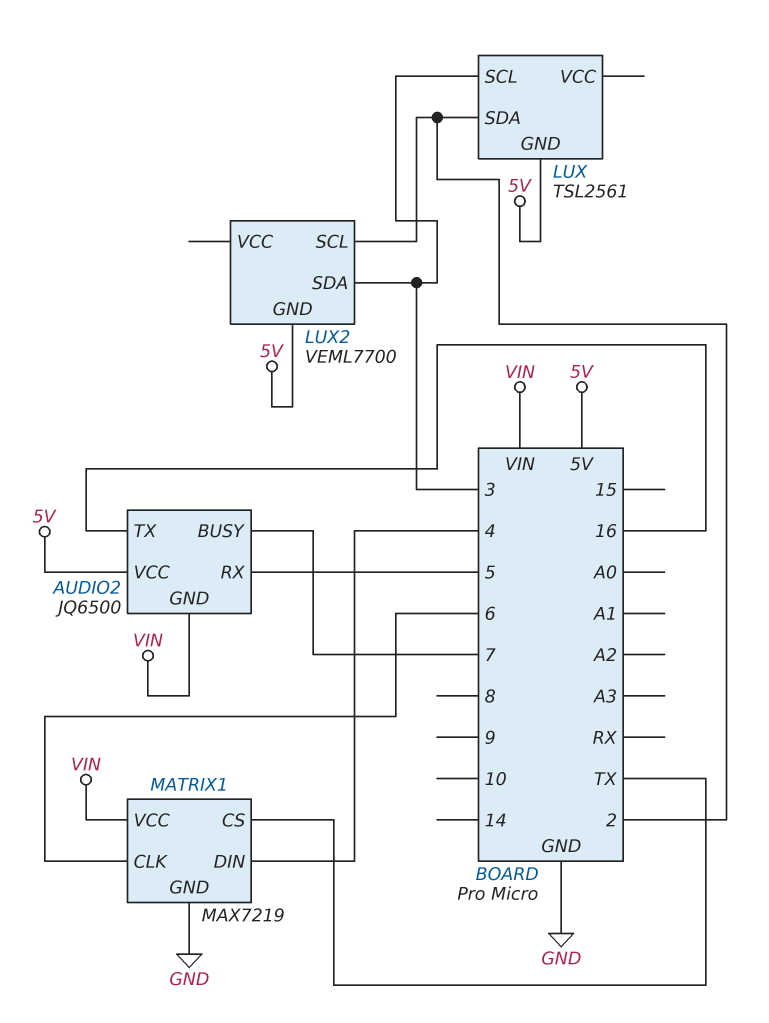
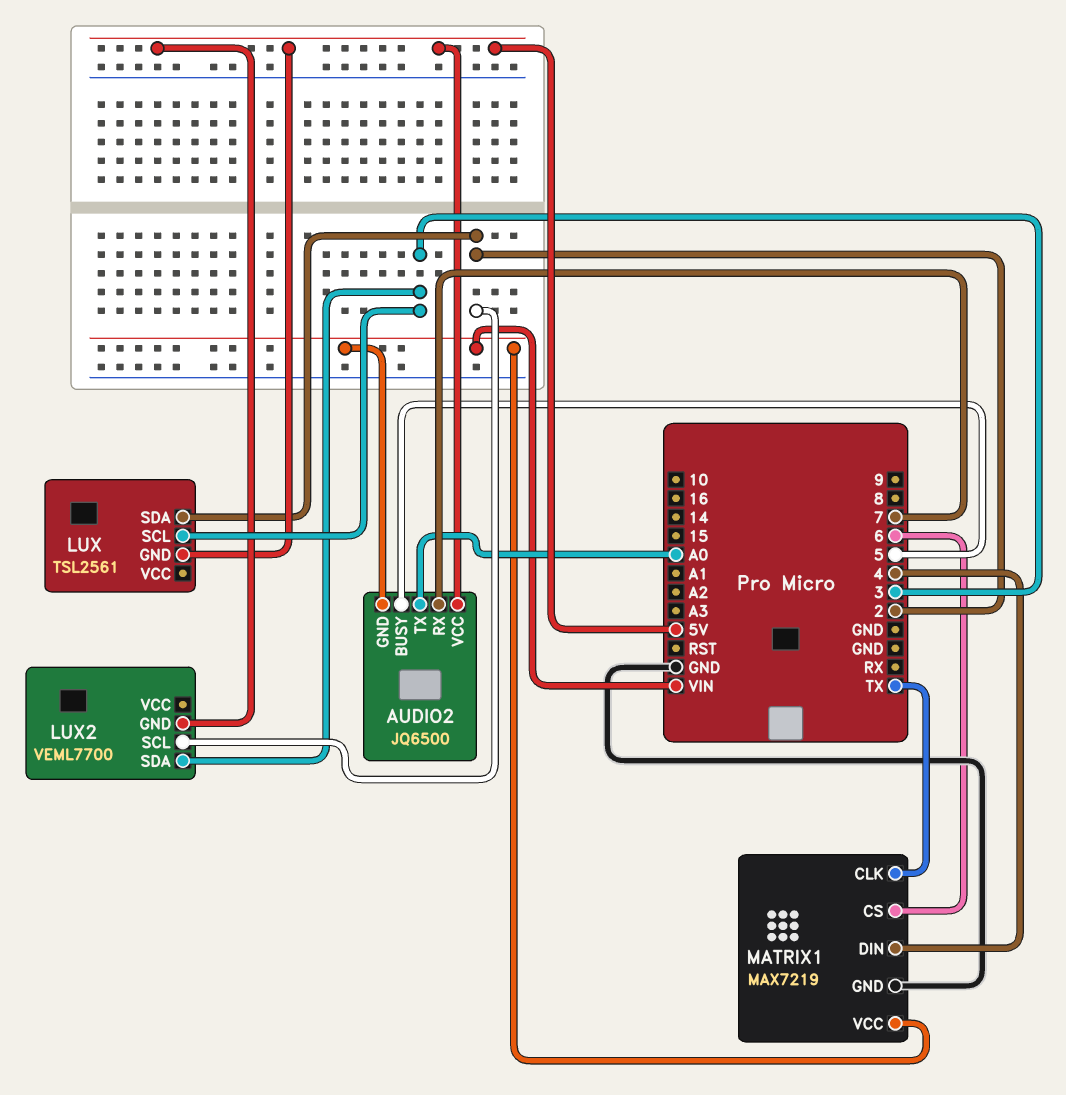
AUDIO2 pin BUSY: 7 -> 5
AUDIO2 pin RX: 5 -> 7
AUDIO2 pin TX: 16 -> A0
MATRIX1 pin CLK: 6 -> TX
MATRIX1 pin CS: TX -> 6

